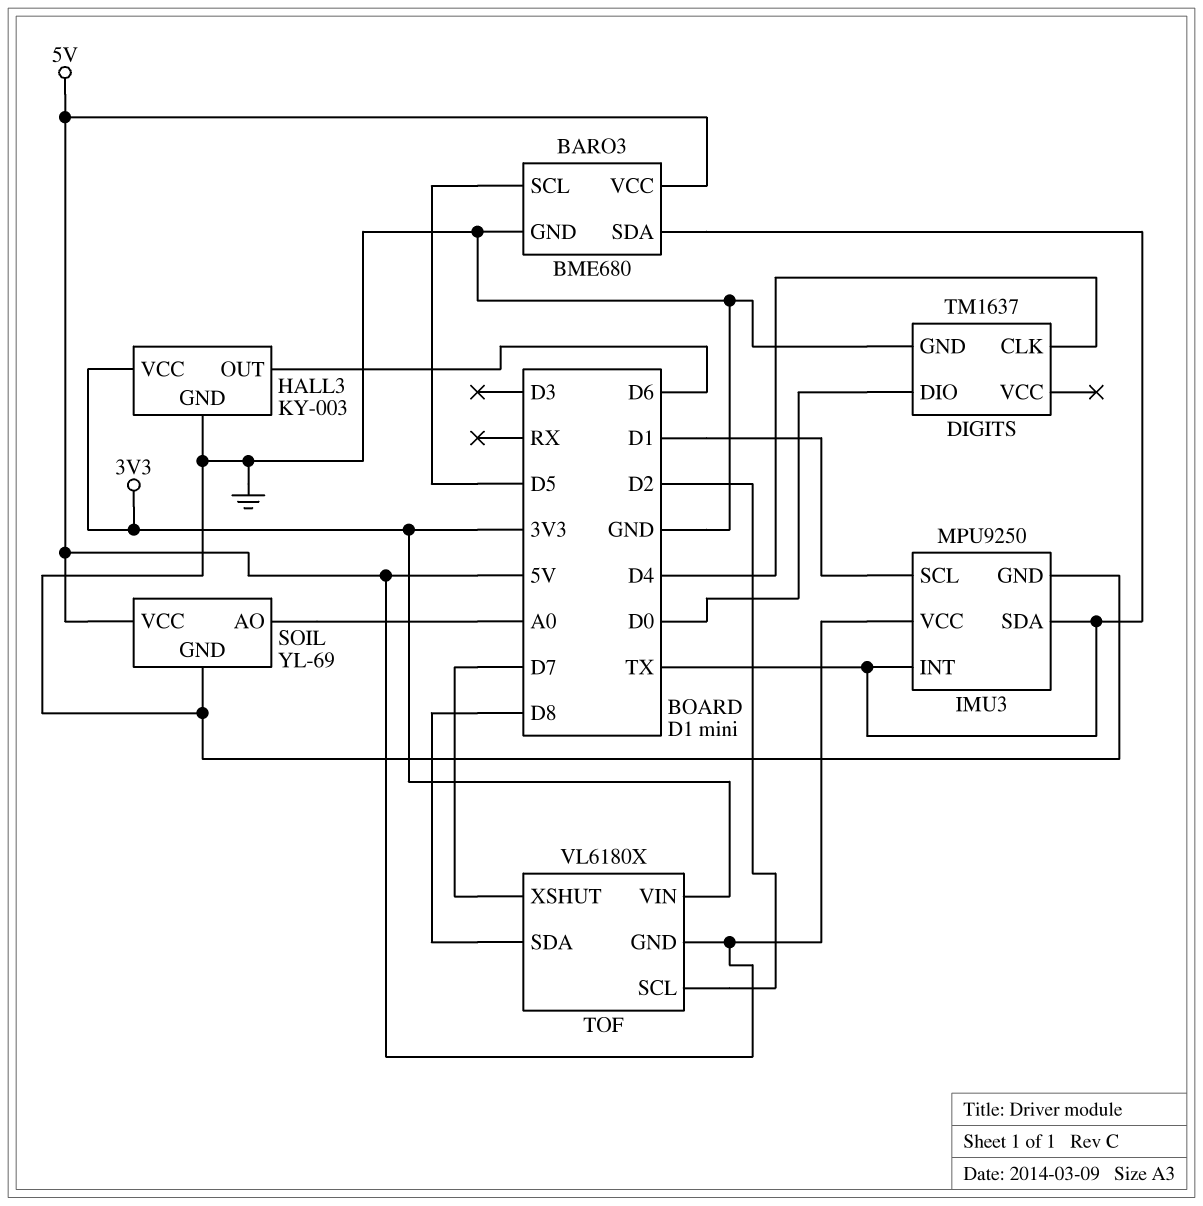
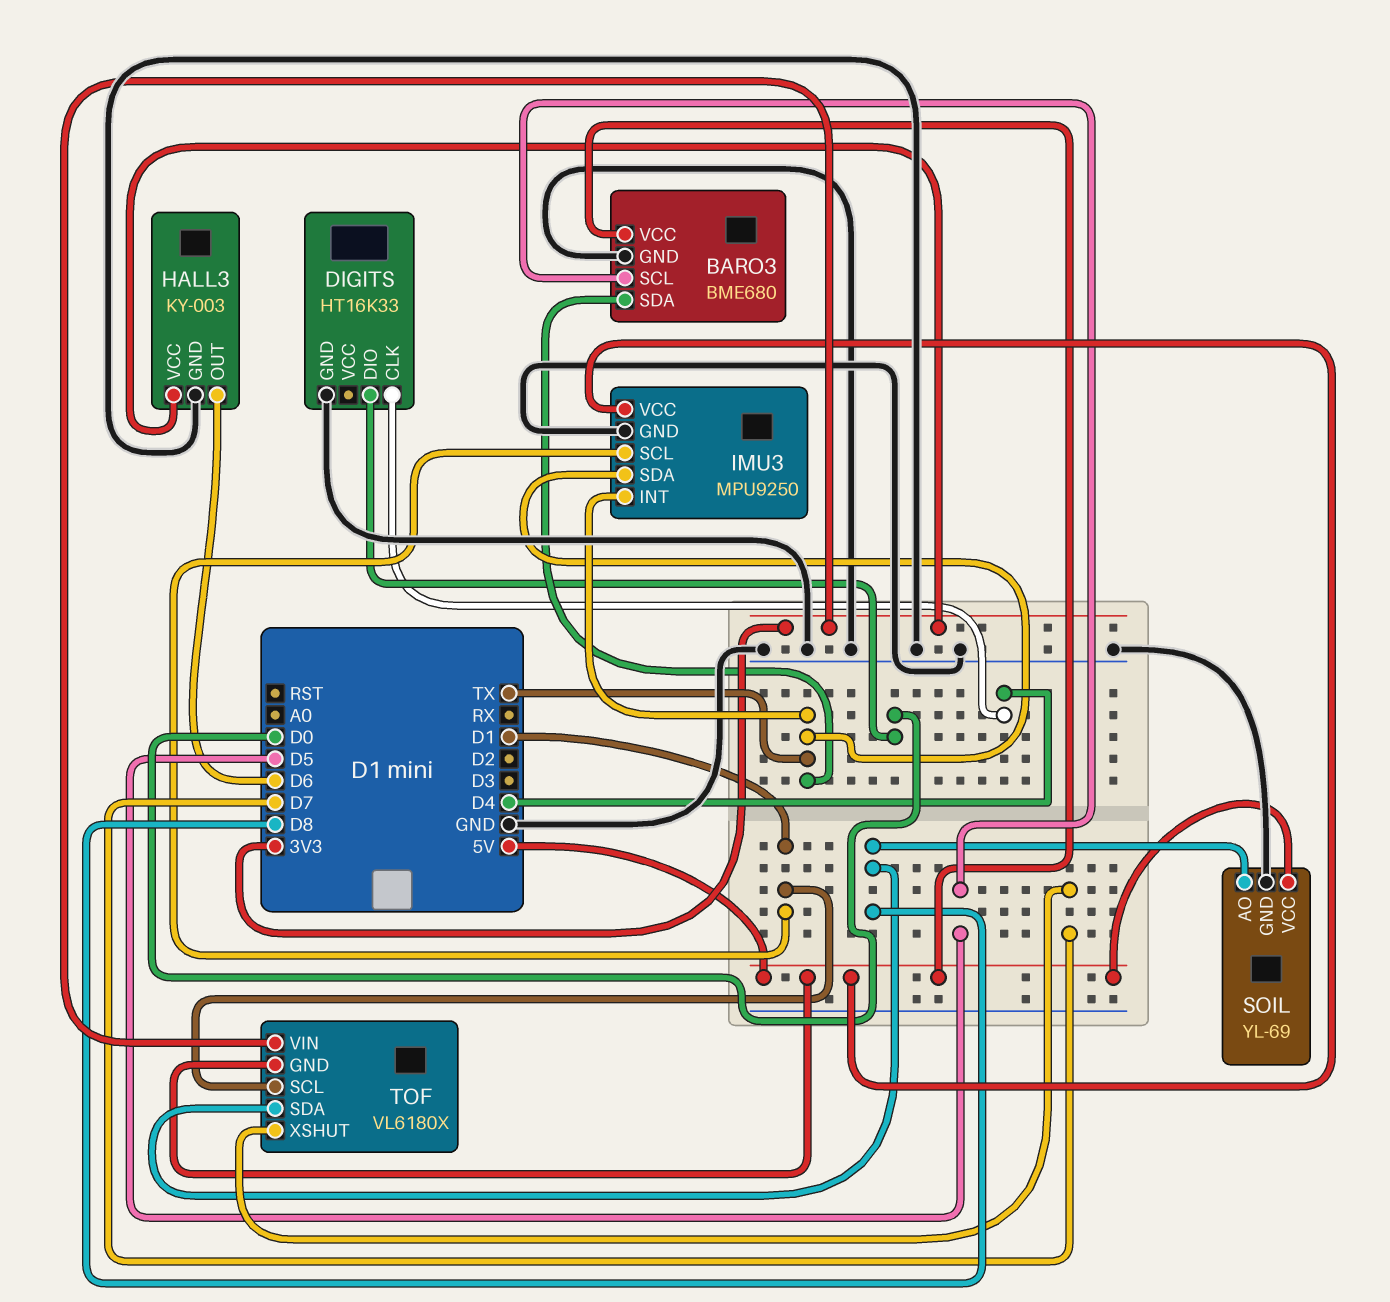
DIGITS: TM1637 -> HT16K33
SOIL pin AO: A0 -> D8
TOF pin SCL: D2 -> D1

